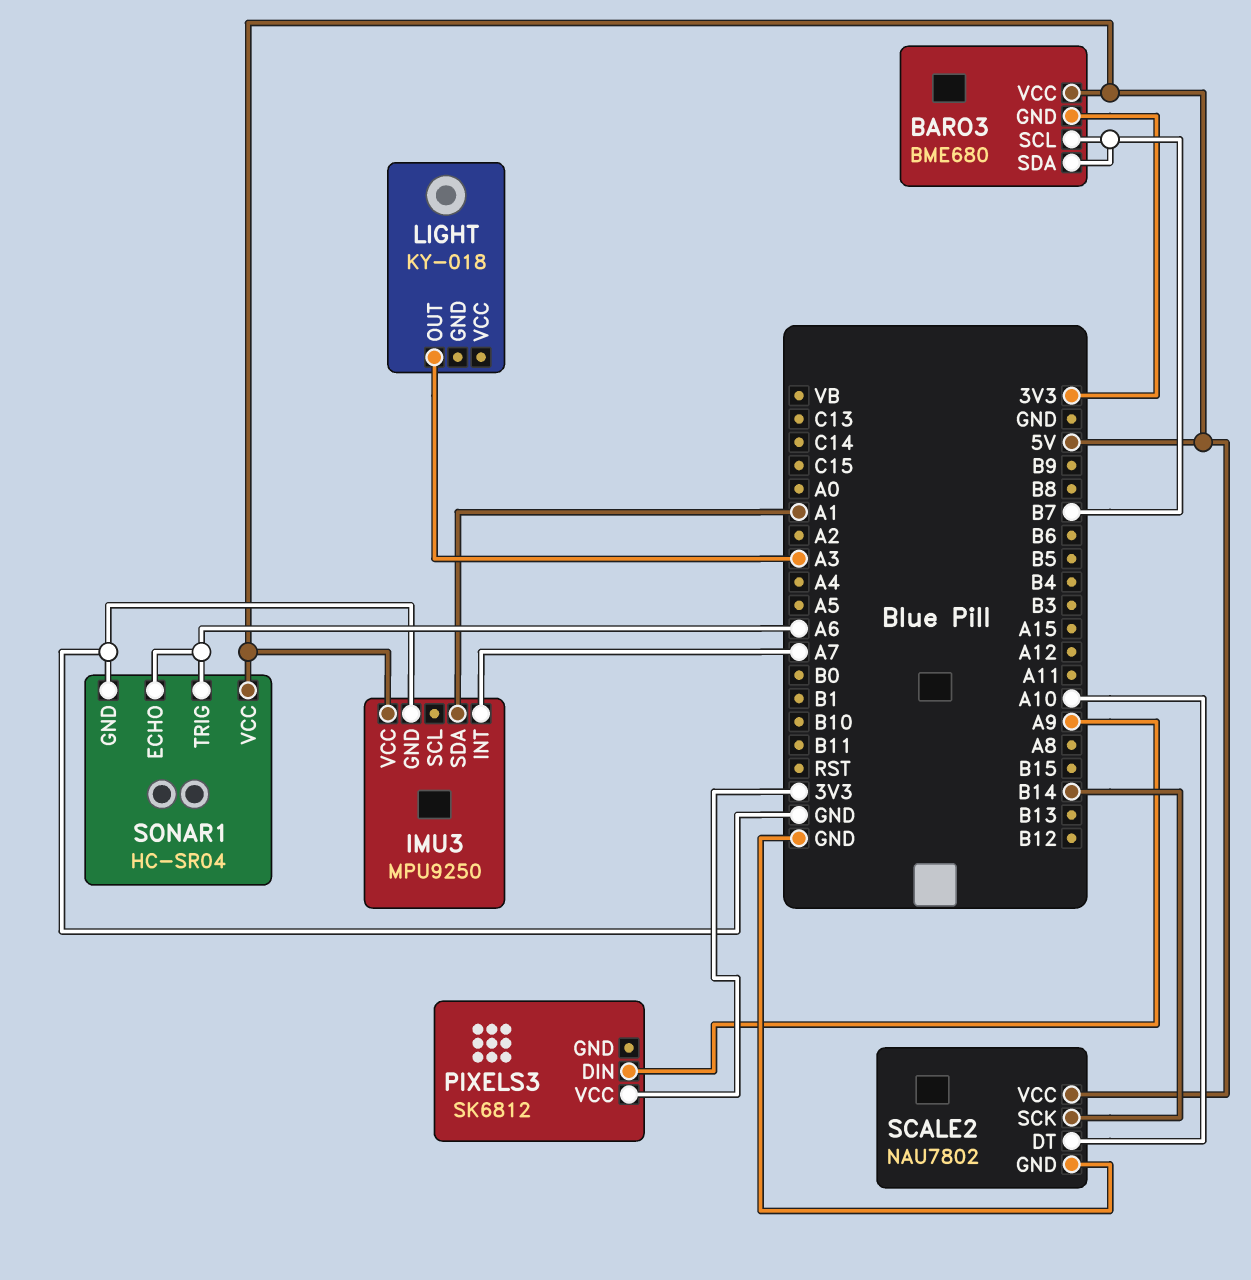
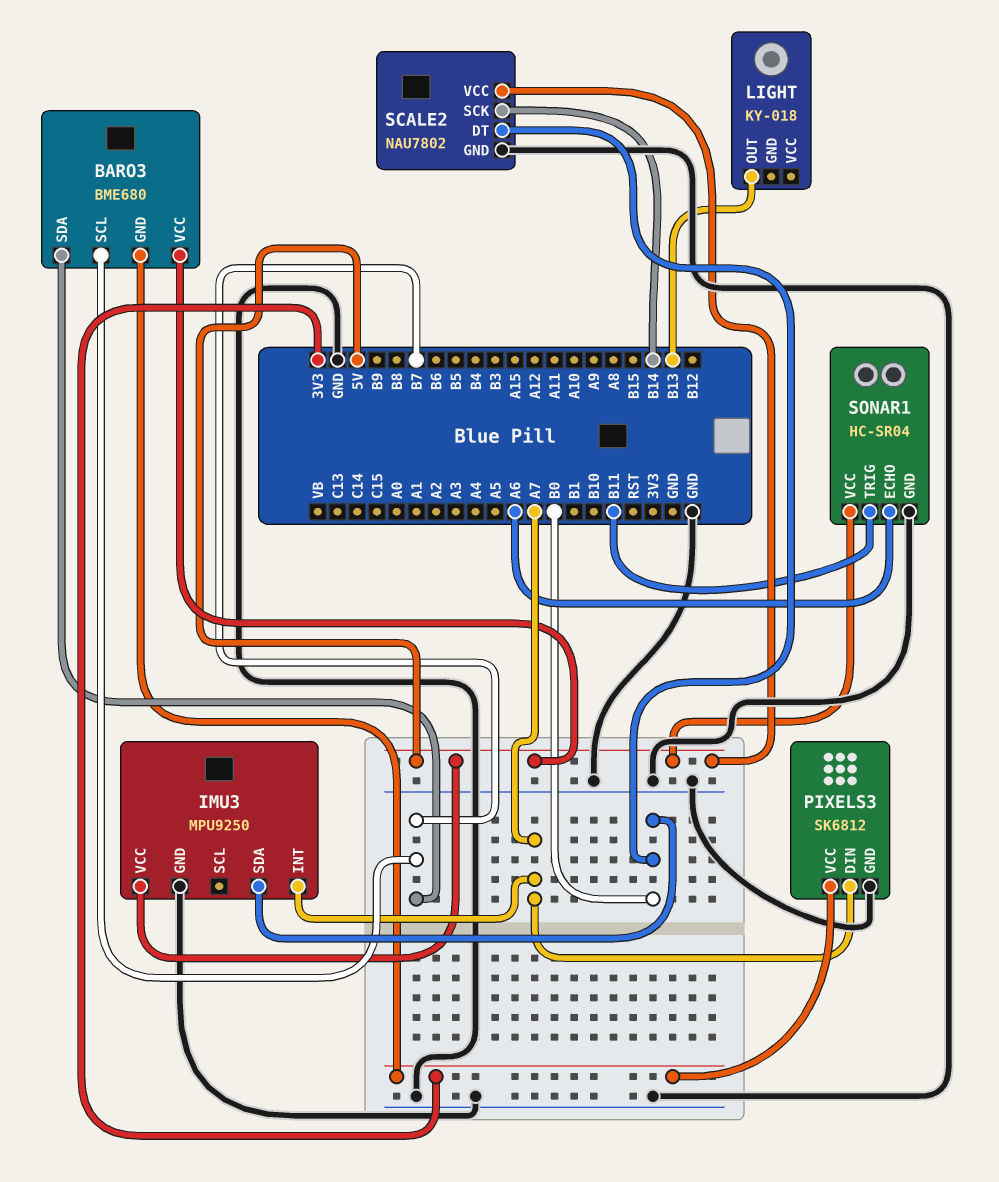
IMU3 pin SDA: A1 -> B0
LIGHT pin OUT: A3 -> B13
PIXELS3 pin DIN: A9 -> A7
PIXELS3 pin GND: none -> GND
SCALE2 pin DT: A10 -> B0
SONAR1 pin TRIG: A6 -> B11

